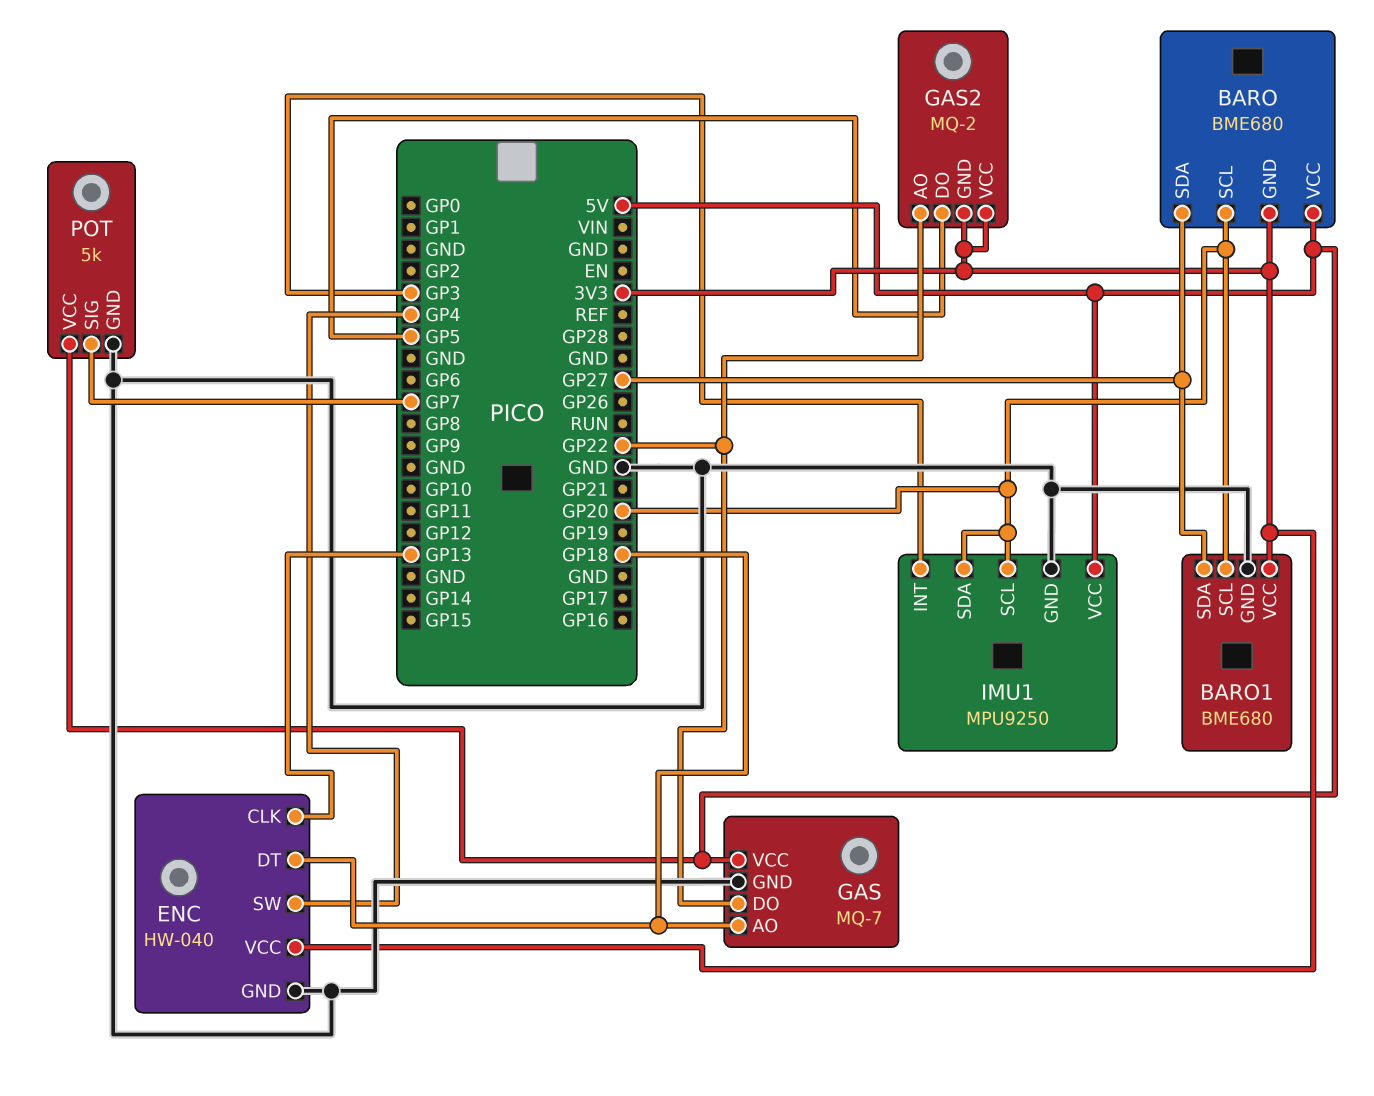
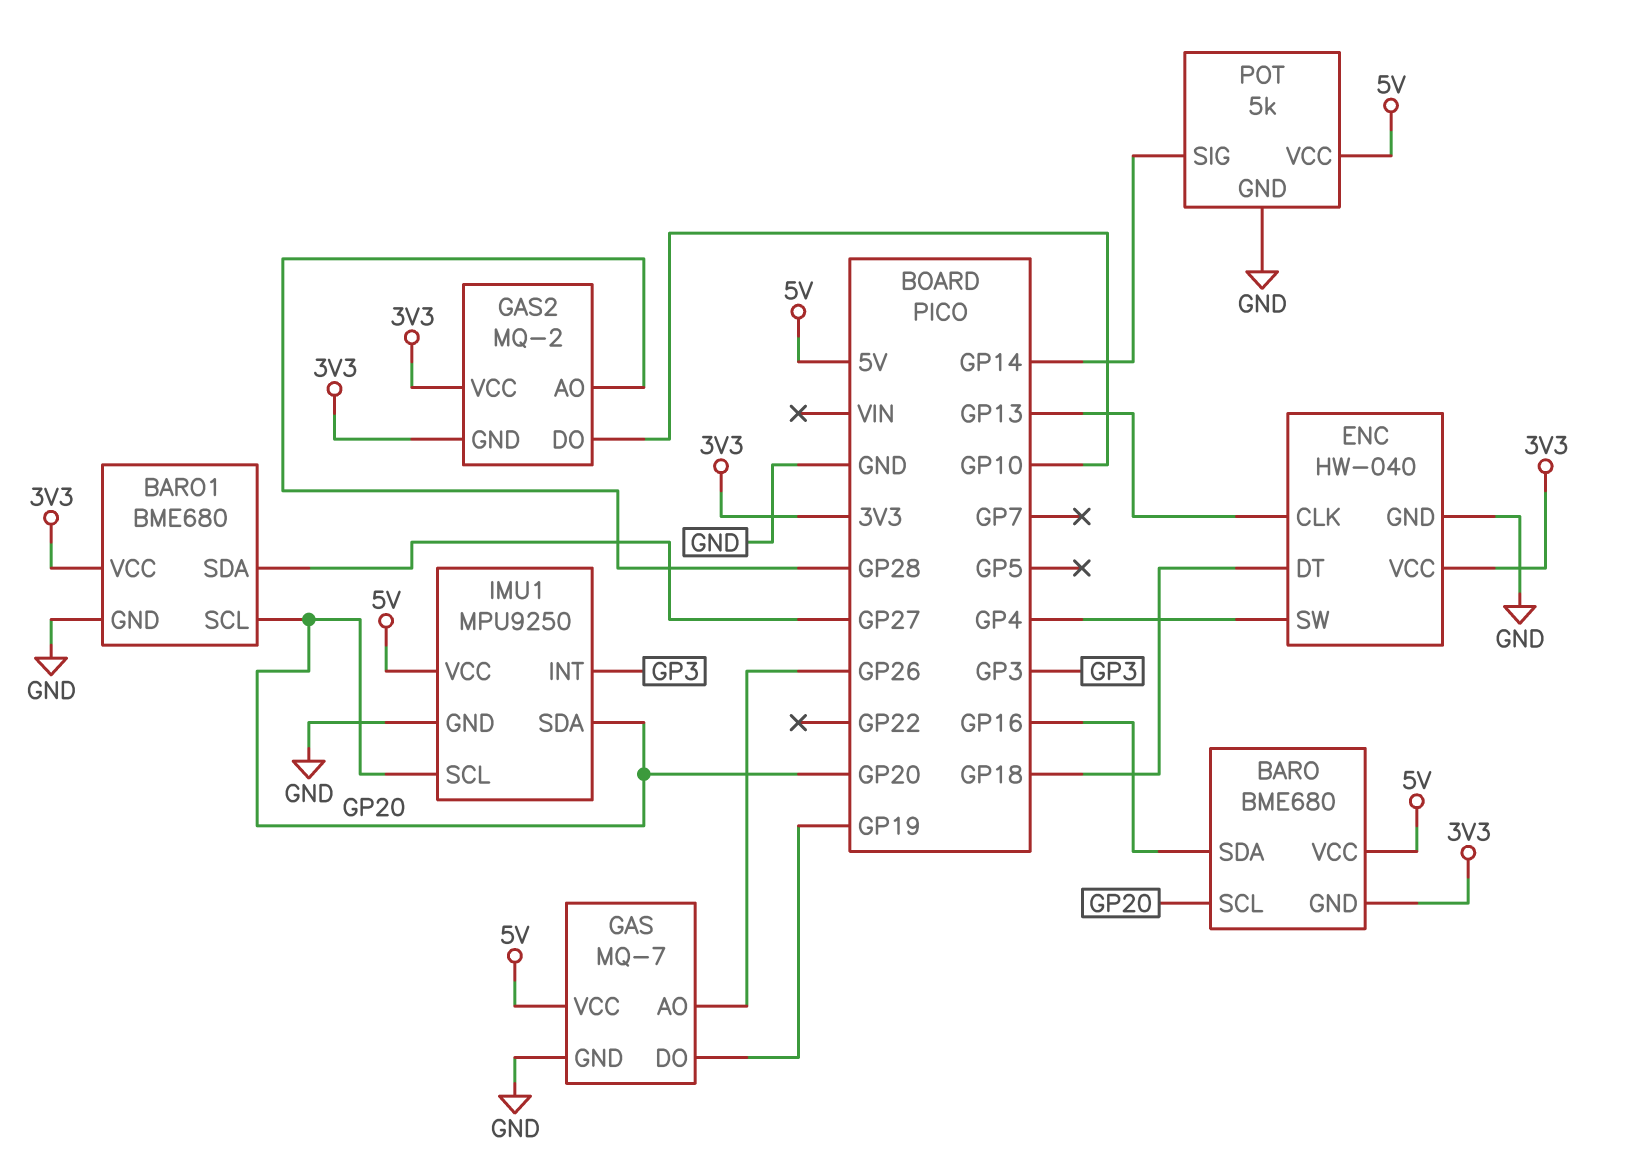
BARO pin SDA: GP27 -> GP16
GAS pin AO: GP18 -> GP26
GAS pin DO: GP22 -> GP19
GAS2 pin AO: GP22 -> GP28
GAS2 pin DO: GP5 -> GP10
POT pin SIG: GP7 -> GP14

